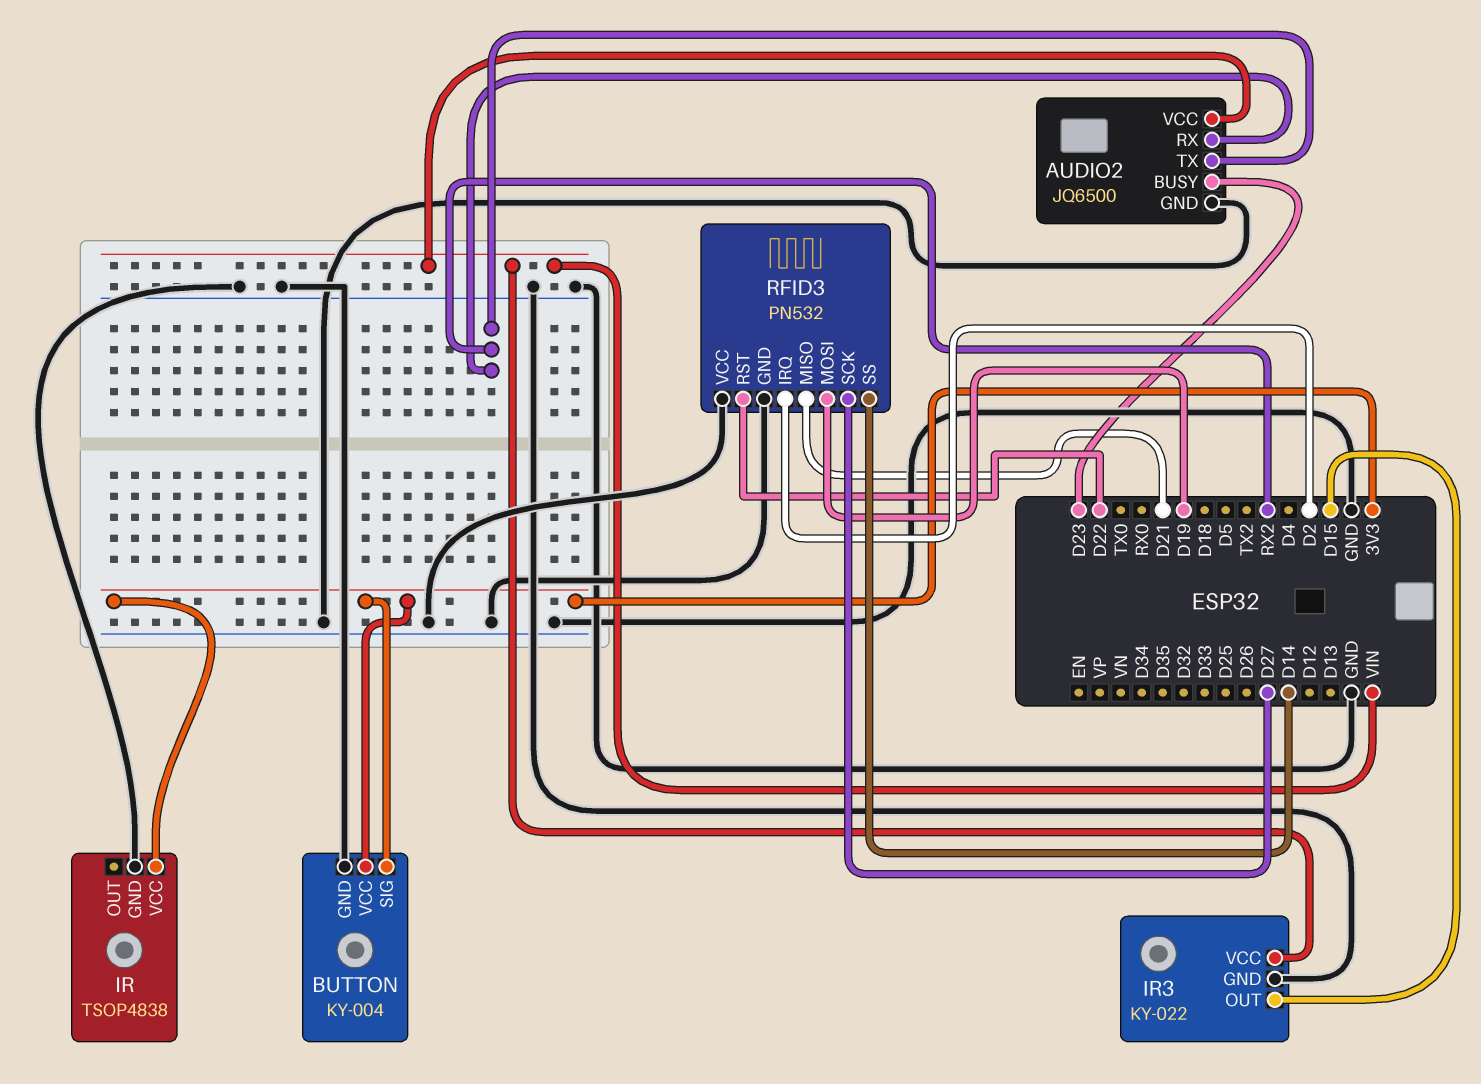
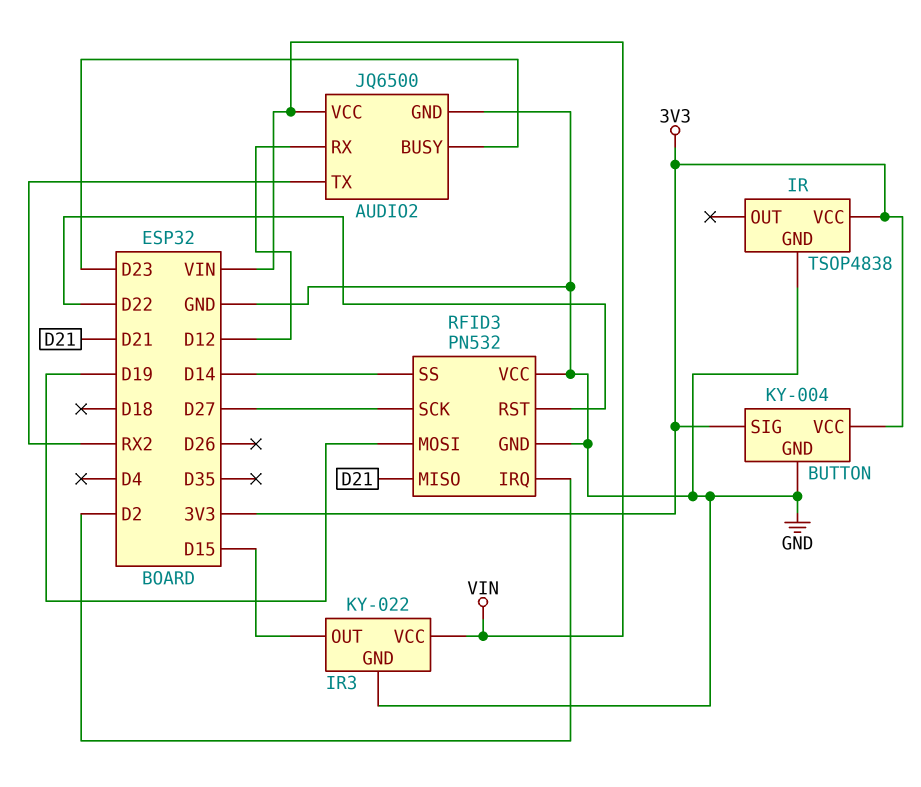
AUDIO2 pin RX: RX2 -> D12

